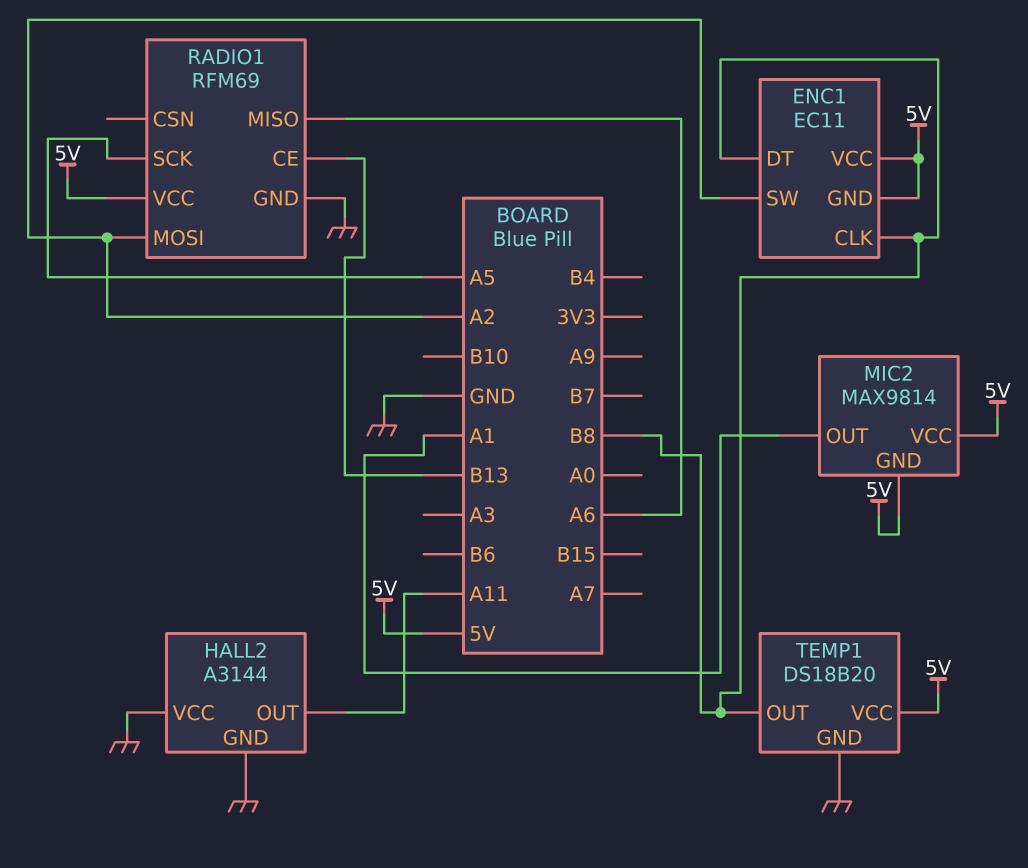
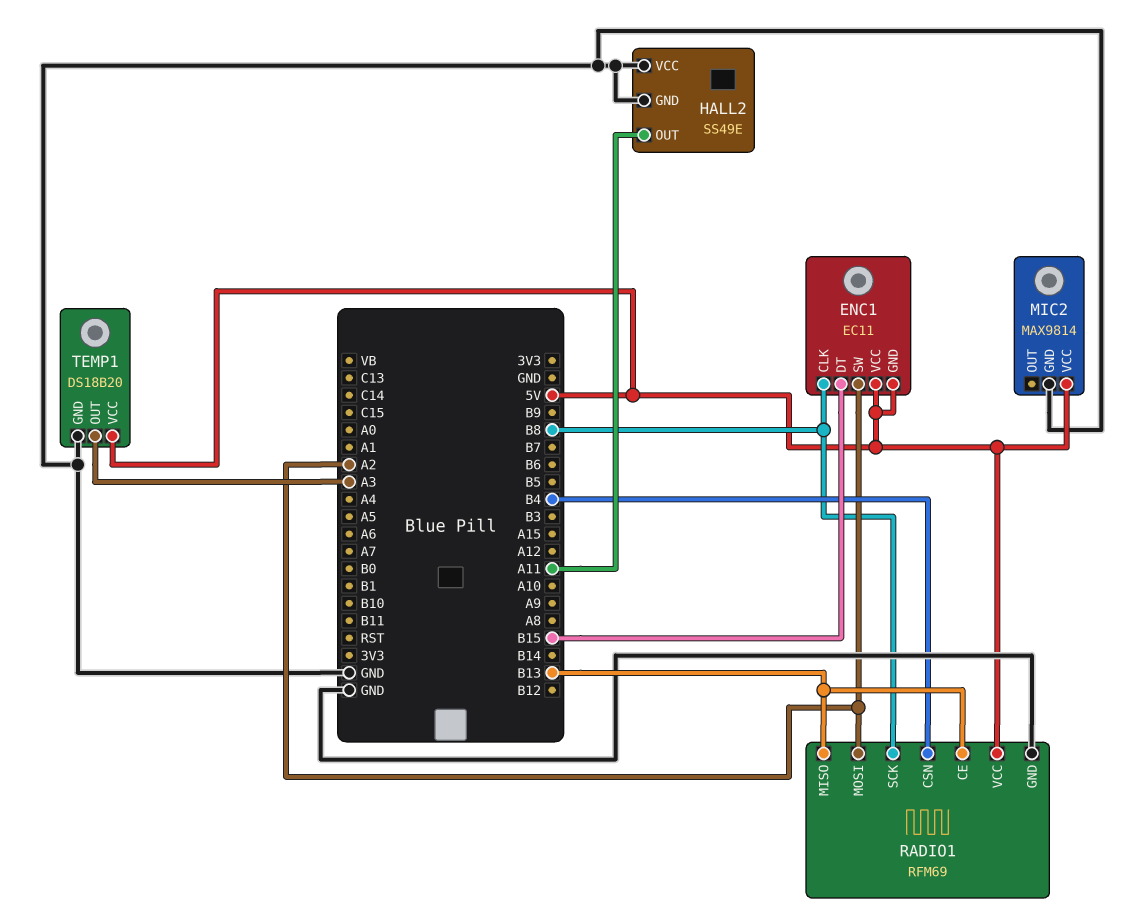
ENC1 pin DT: B8 -> B15
HALL2: A3144 -> SS49E
MIC2 pin GND: 5V -> GND
MIC2 pin OUT: A1 -> none
RADIO1 pin CSN: none -> B4
RADIO1 pin MISO: A6 -> B13
RADIO1 pin SCK: A5 -> B8
TEMP1 pin OUT: B8 -> A3

